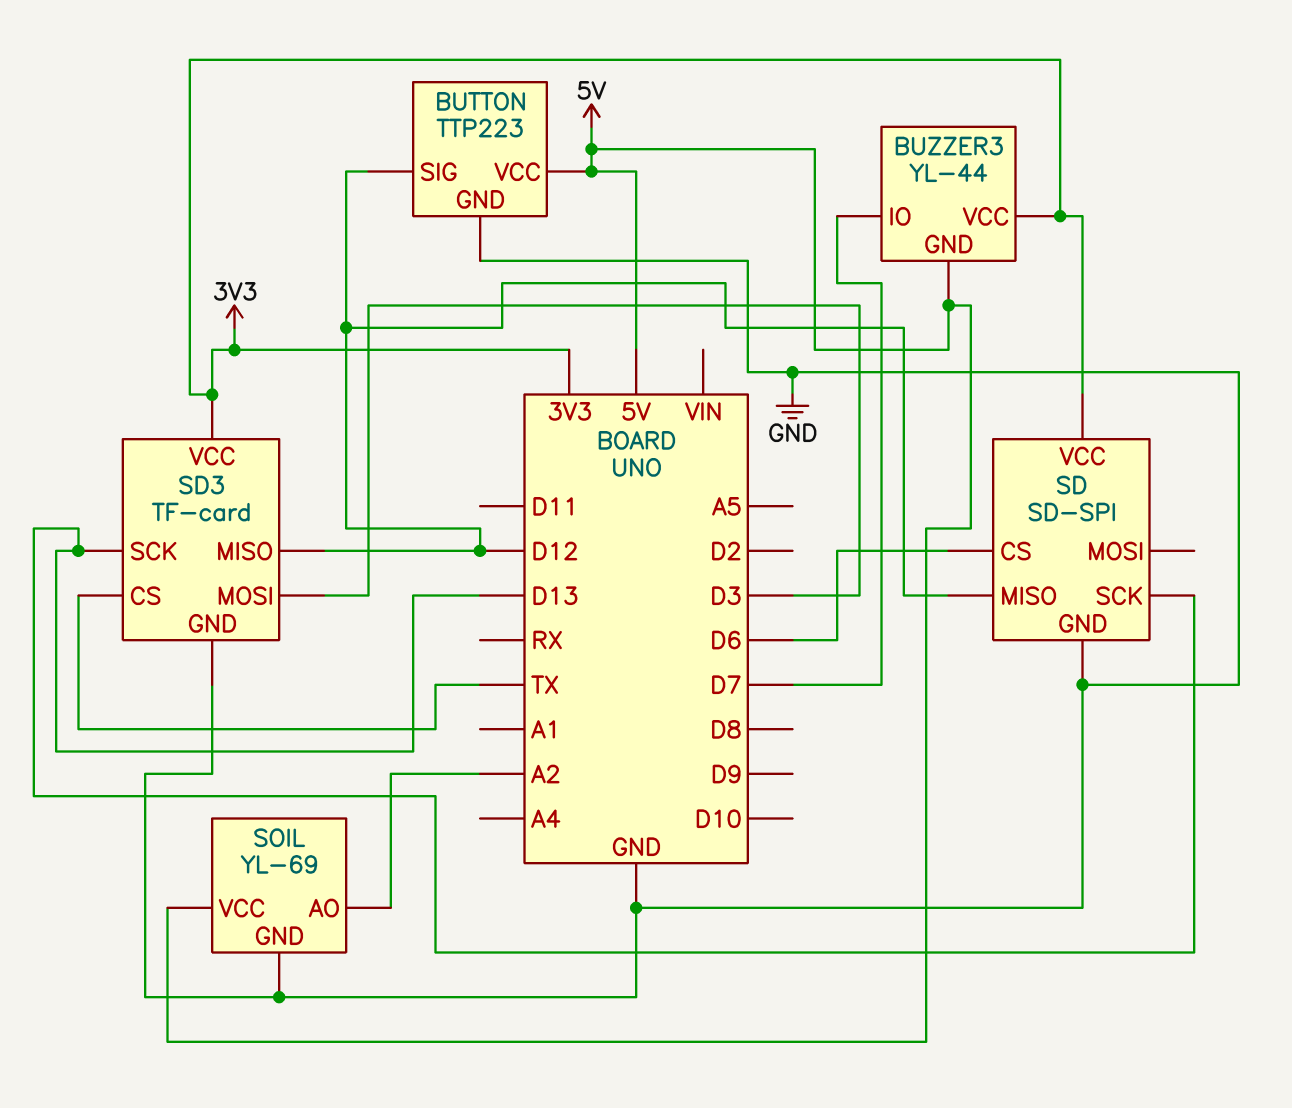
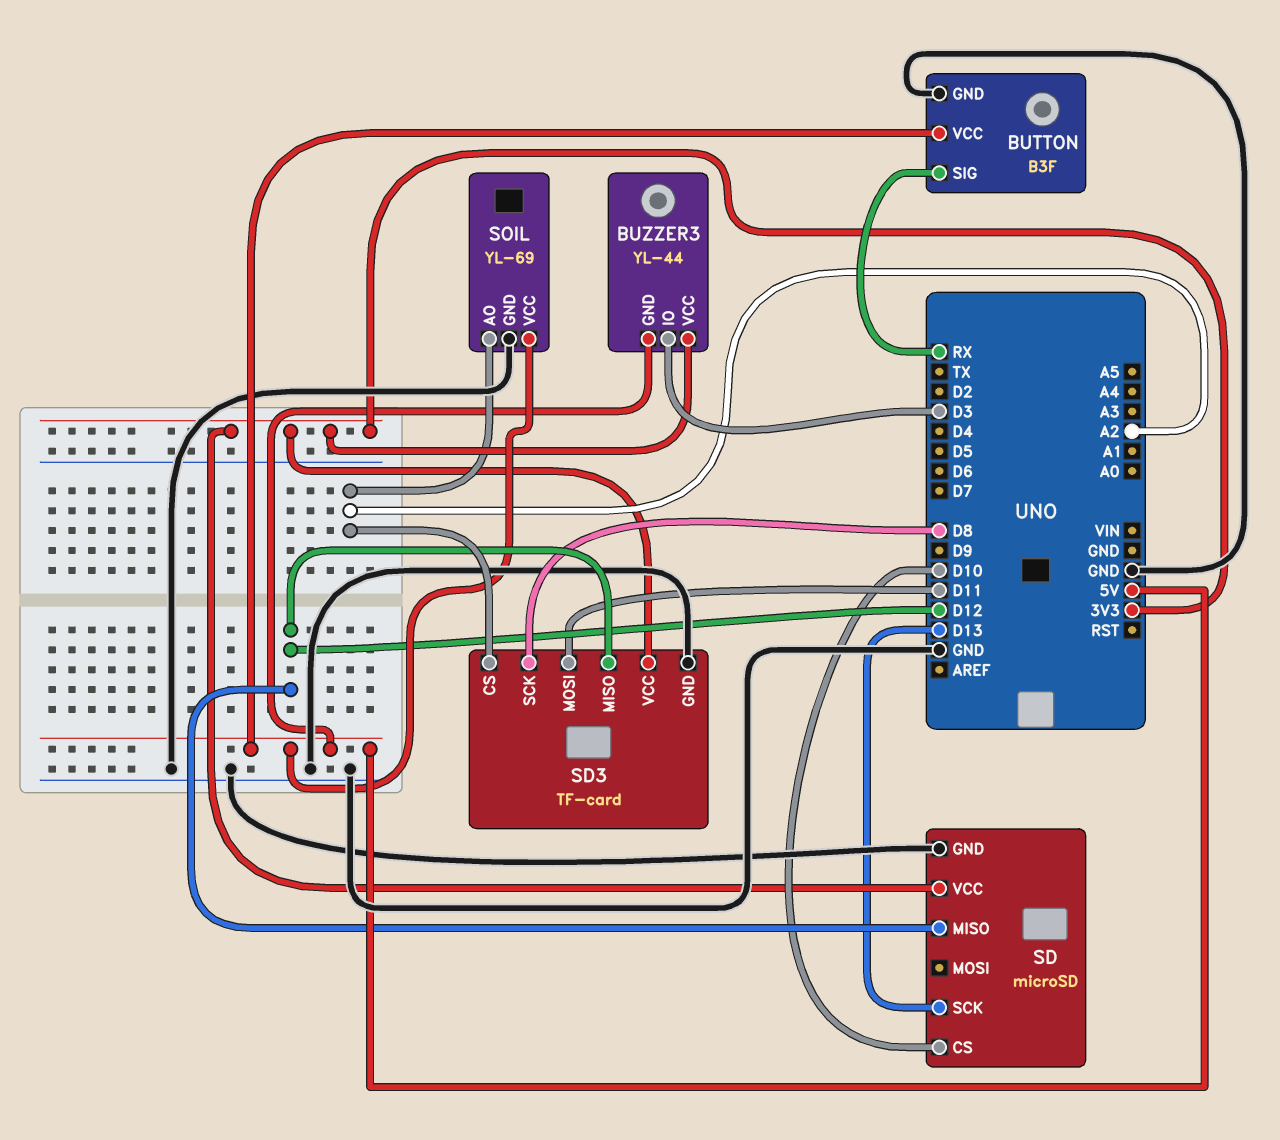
BUTTON: TTP223 -> B3F
BUTTON pin SIG: D12 -> RX
BUZZER3 pin IO: D7 -> D3
SD: SD-SPI -> microSD
SD pin CS: D6 -> D10
SD3 pin CS: TX -> A2
SD3 pin MOSI: D3 -> D11
SD3 pin SCK: D13 -> D8

